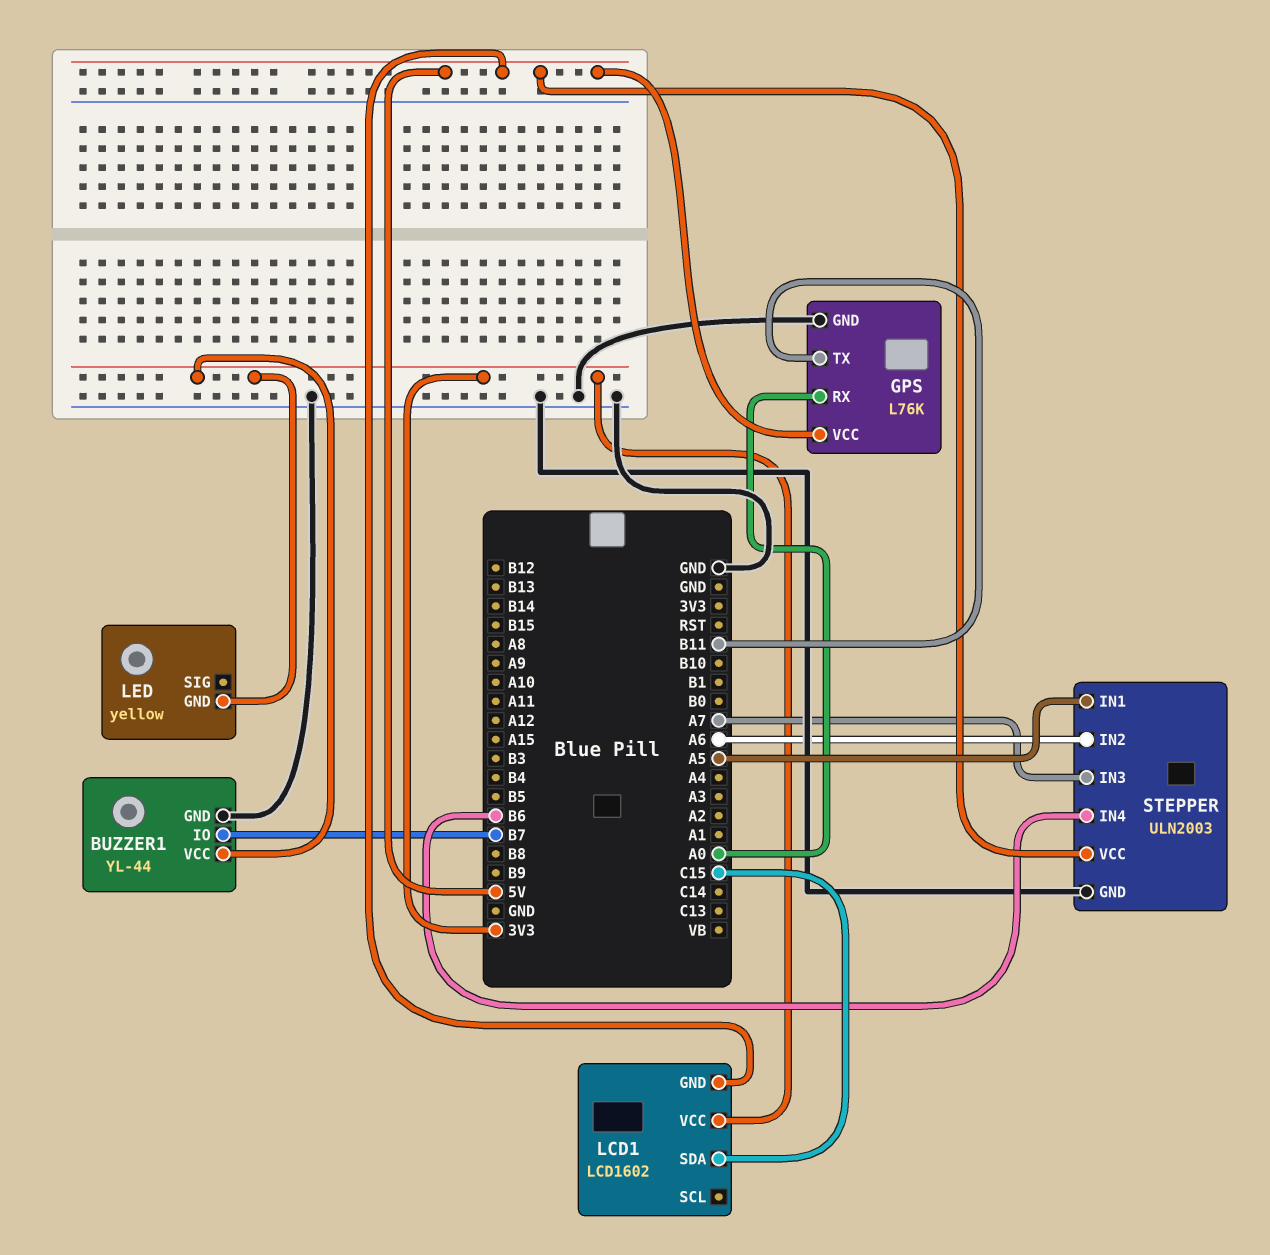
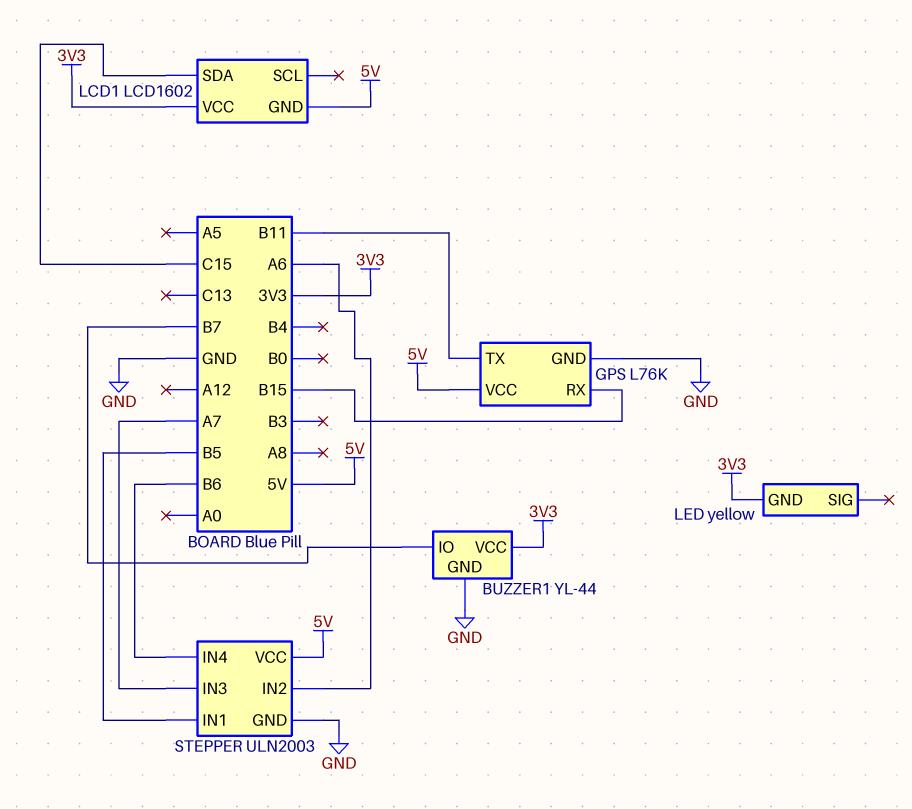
GPS pin RX: A0 -> B15
STEPPER pin IN1: A5 -> B5

